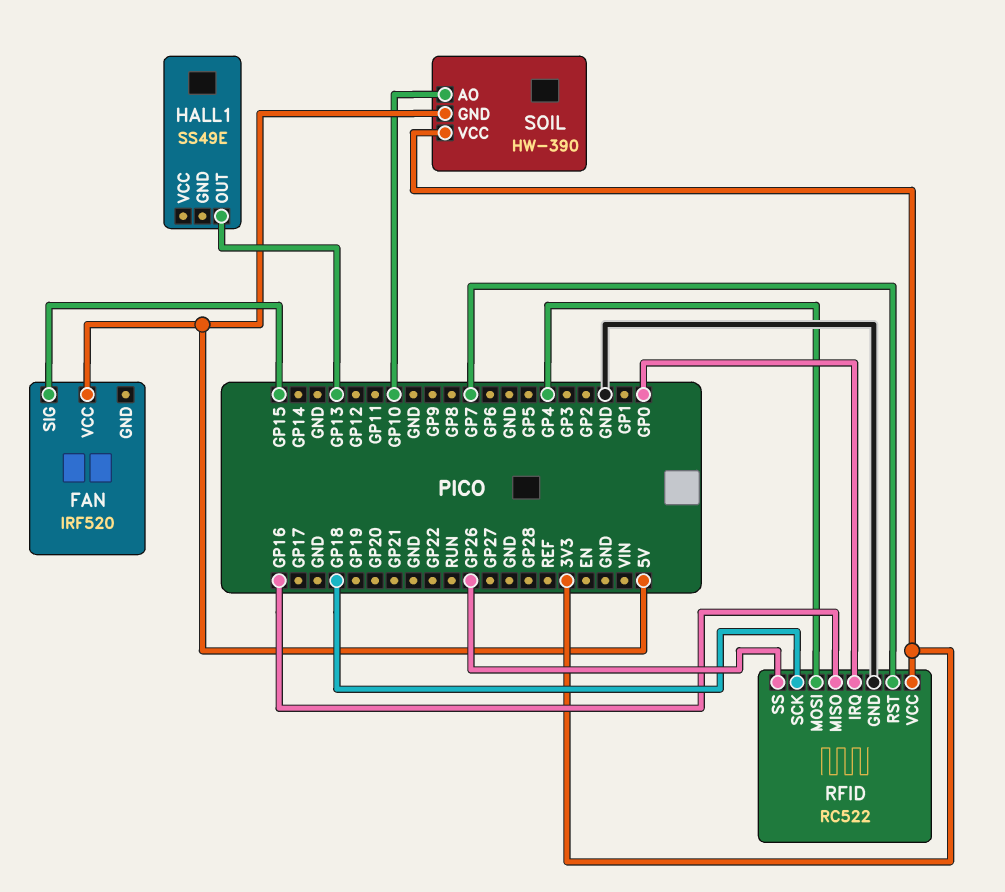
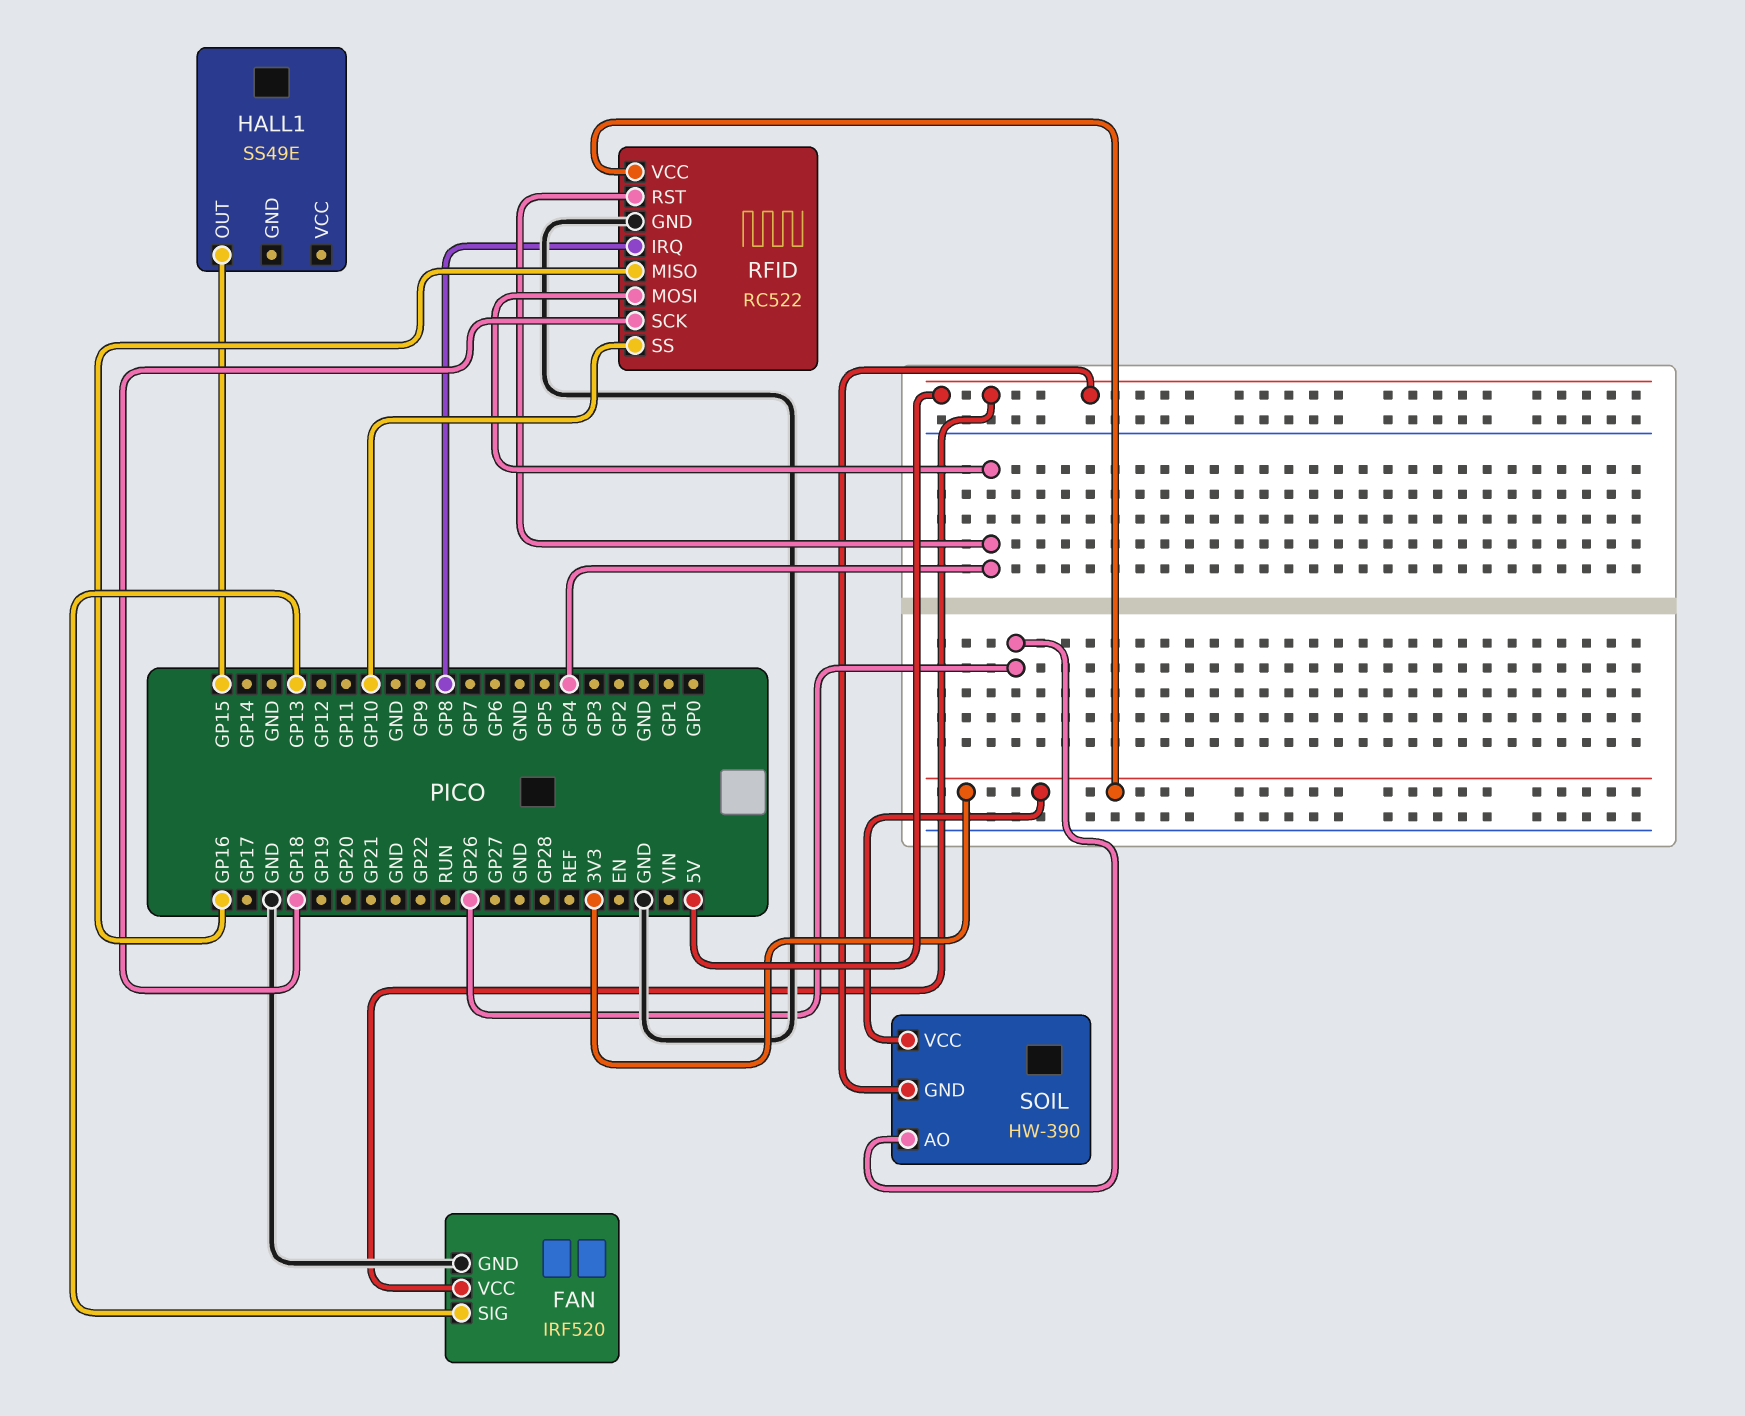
FAN pin GND: none -> GND
FAN pin SIG: GP15 -> GP13
HALL1 pin OUT: GP13 -> GP15
RFID pin IRQ: GP0 -> GP8
RFID pin RST: GP7 -> GP4
RFID pin SS: GP26 -> GP10
SOIL pin AO: GP10 -> GP26

